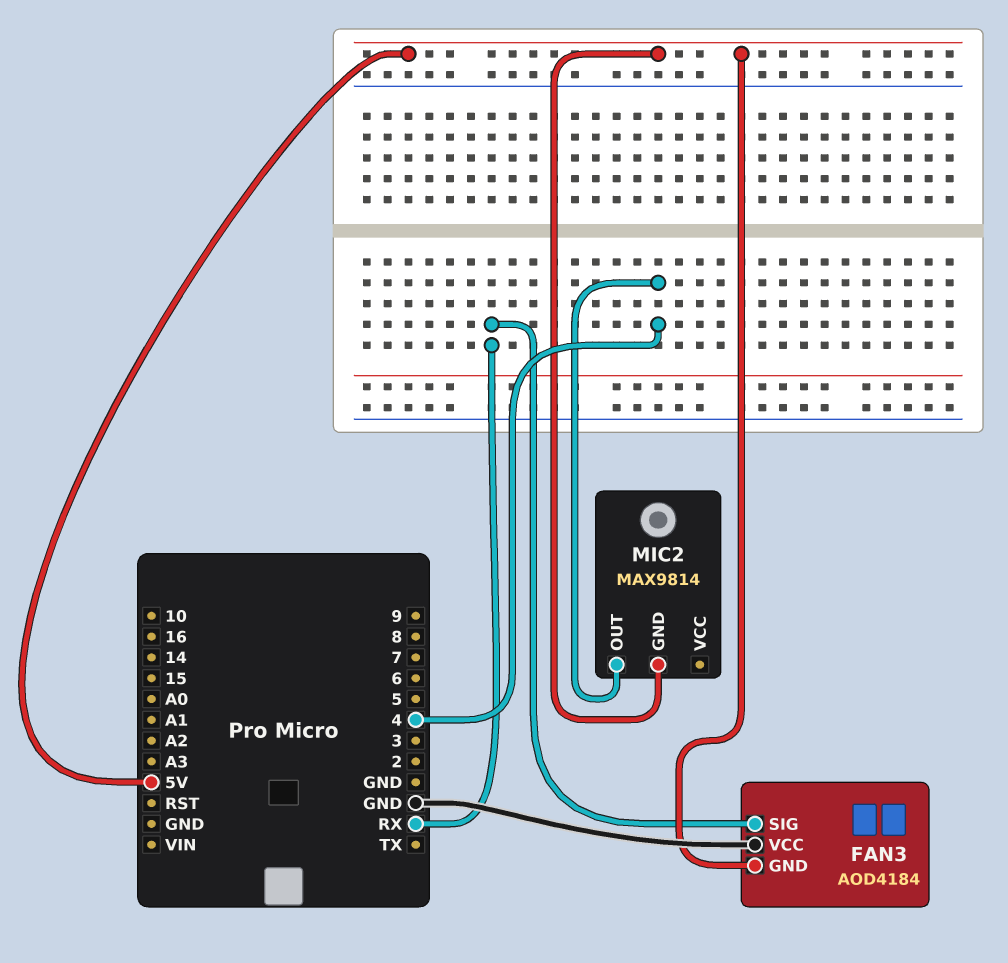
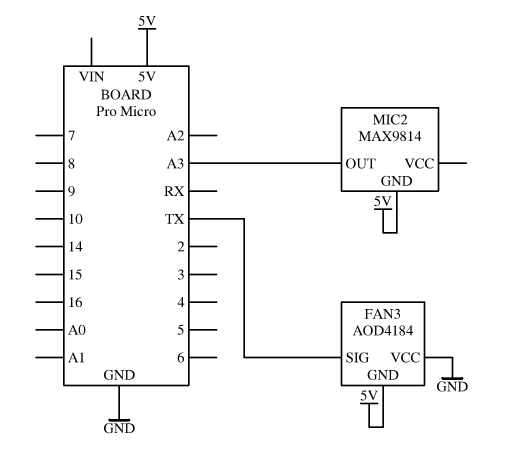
FAN3 pin SIG: RX -> TX
MIC2 pin OUT: 4 -> A3

